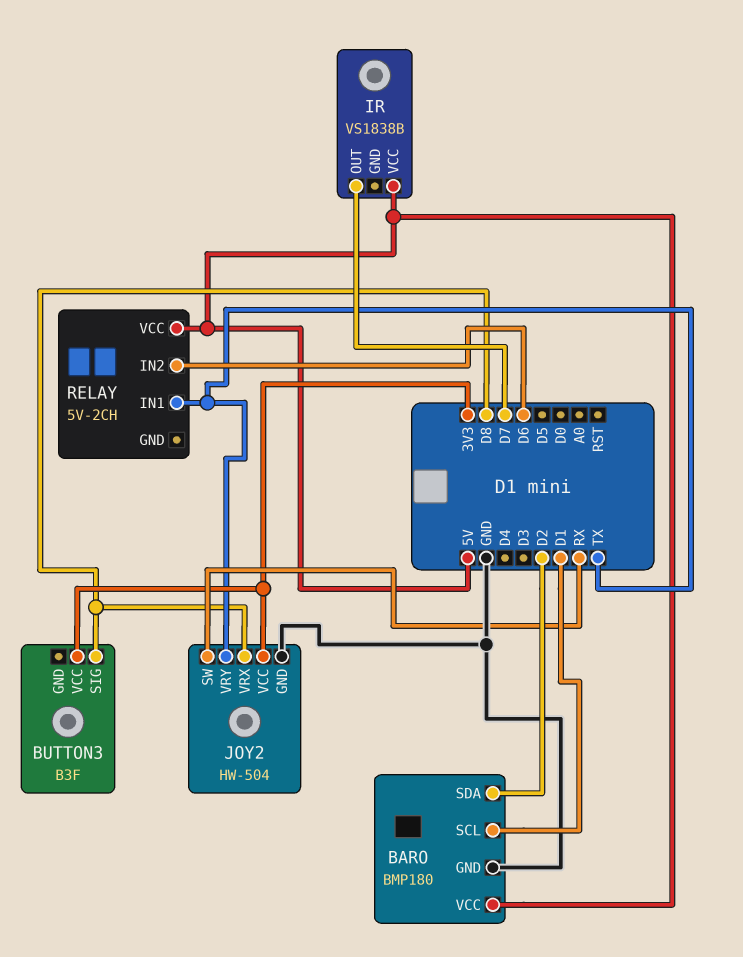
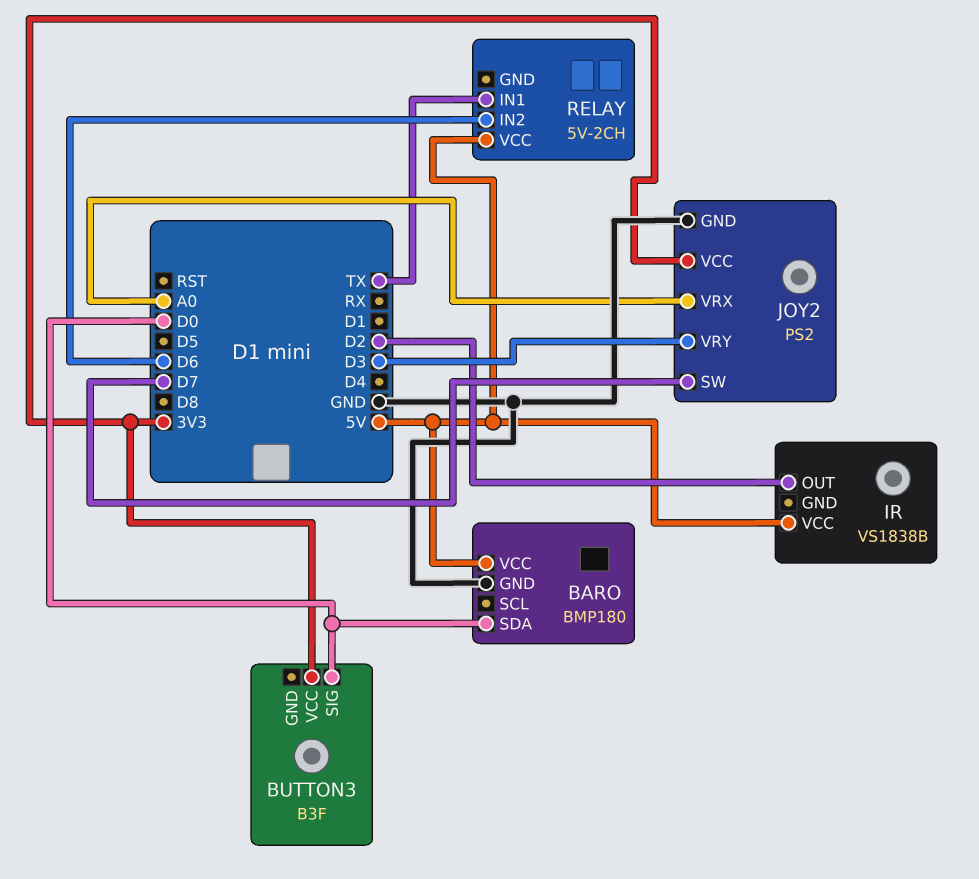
BARO pin SCL: D1 -> none
BARO pin SDA: D2 -> D0
BUTTON3 pin SIG: D8 -> D0
IR pin OUT: D7 -> D2
JOY2: HW-504 -> PS2
JOY2 pin SW: RX -> D7
JOY2 pin VRX: D8 -> A0
JOY2 pin VRY: TX -> D3

